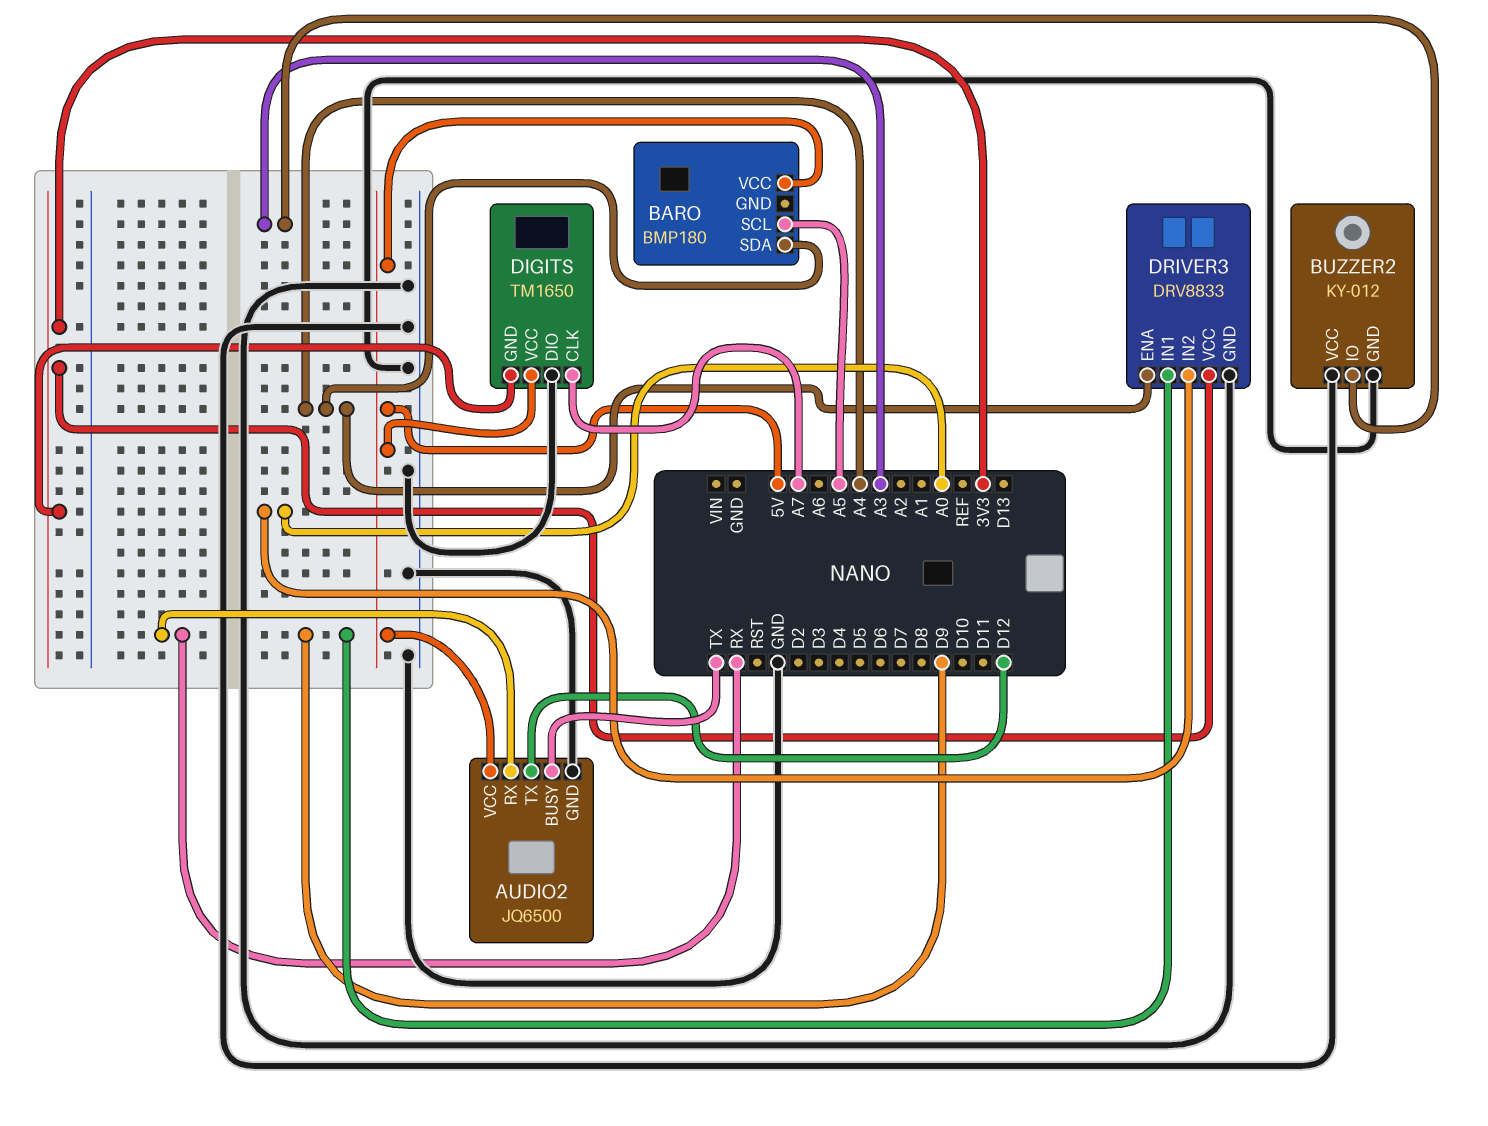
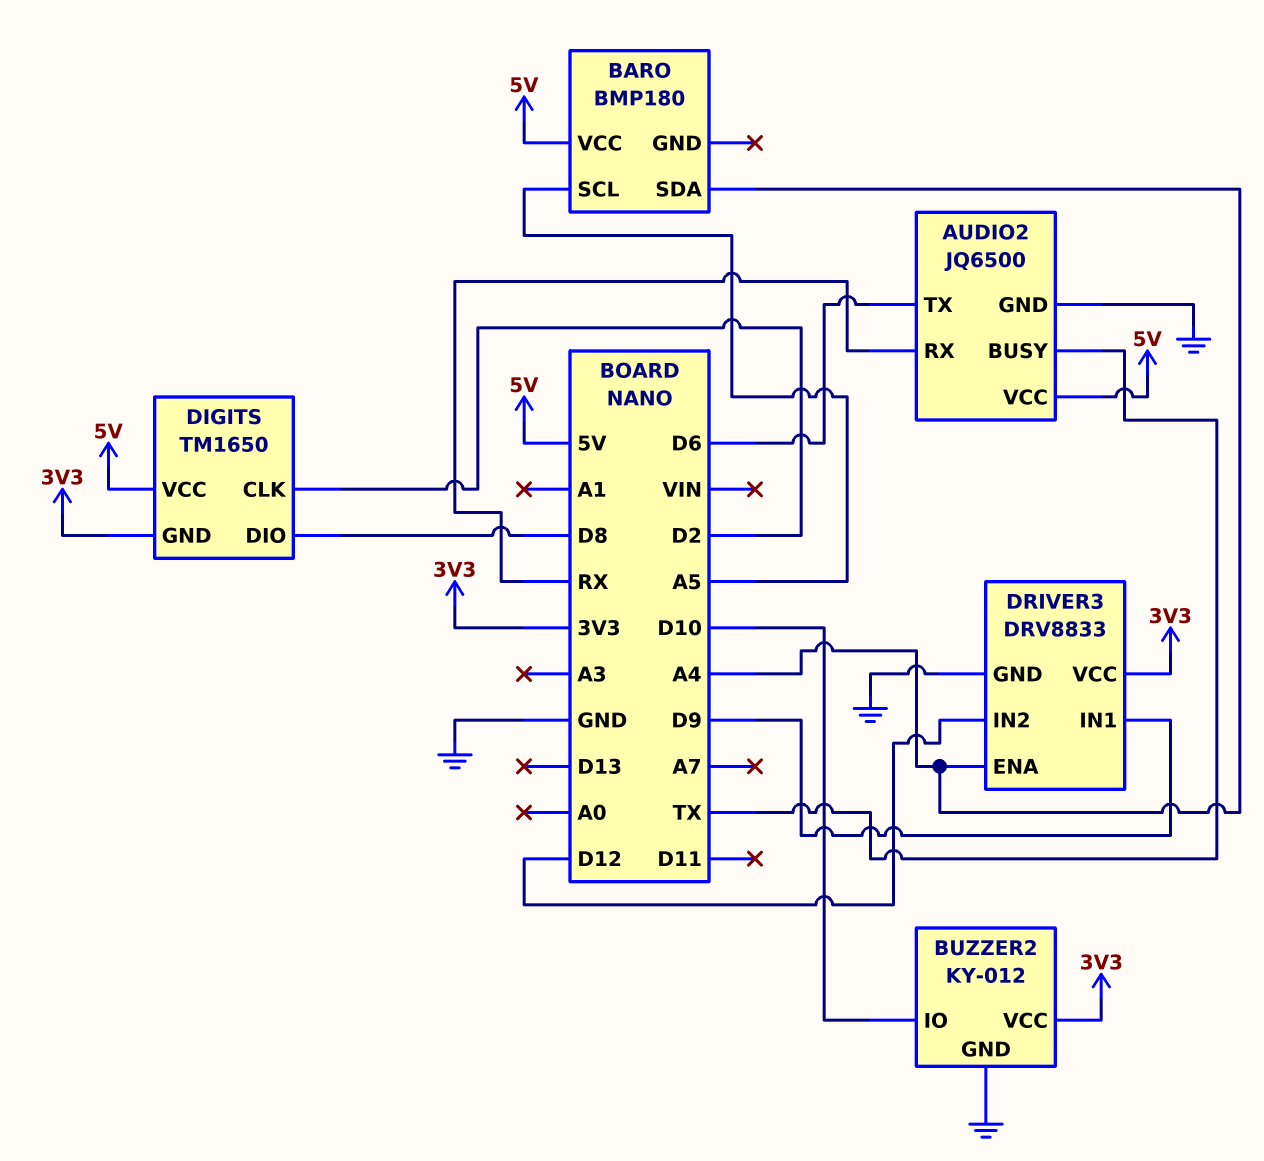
AUDIO2 pin TX: D12 -> D6
BUZZER2 pin IO: A3 -> D10
BUZZER2 pin VCC: GND -> 3V3
DIGITS pin CLK: A7 -> D2
DIGITS pin DIO: GND -> D8
DRIVER3 pin IN2: A0 -> D12

